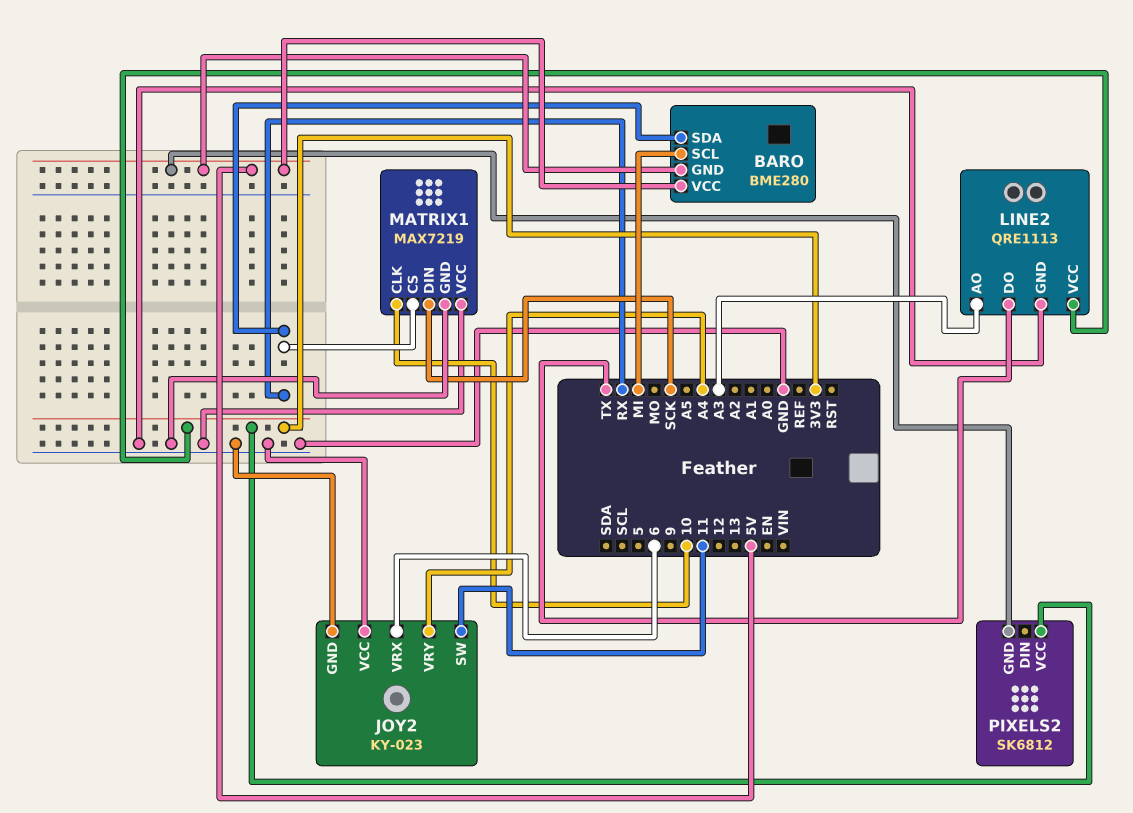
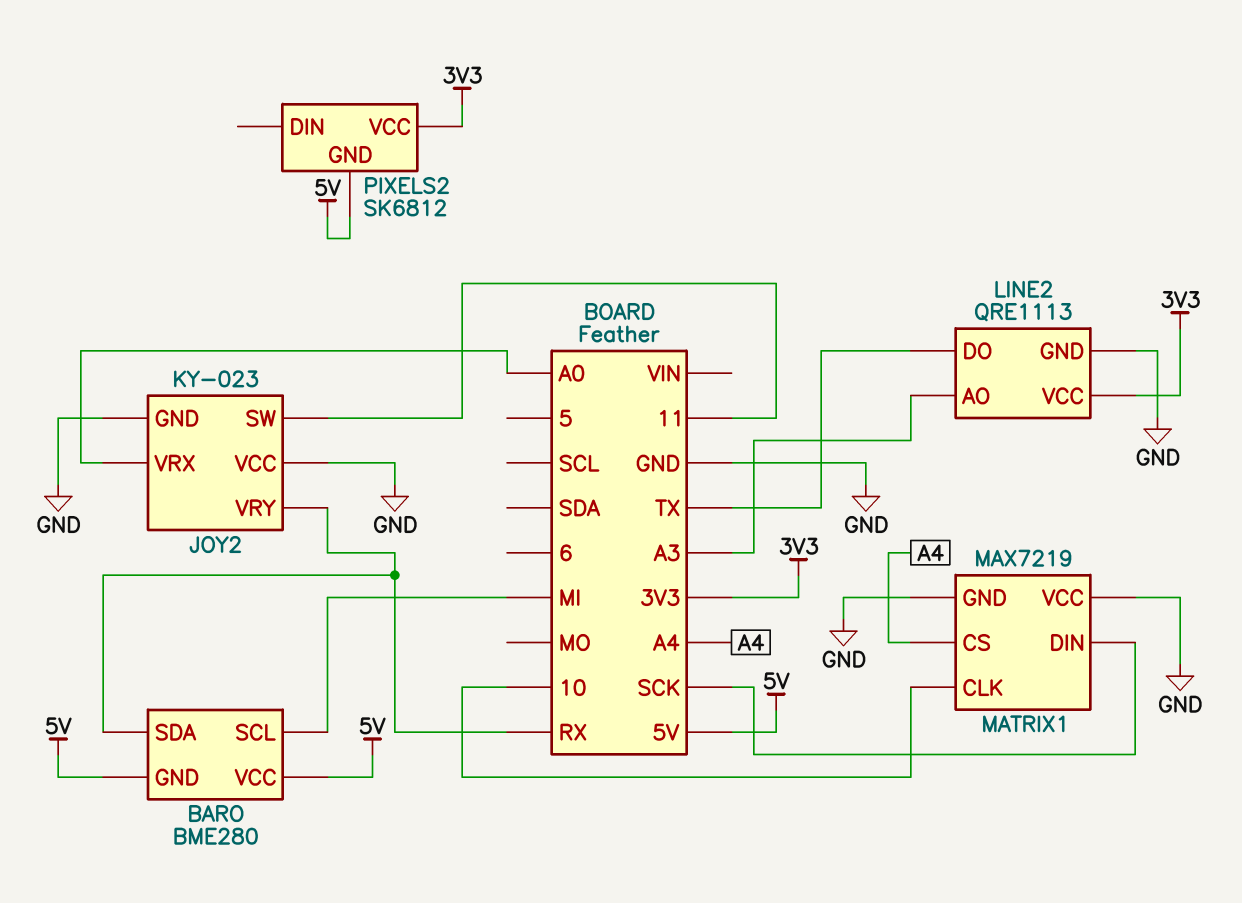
JOY2 pin VRX: 6 -> A0
JOY2 pin VRY: A4 -> RX
MATRIX1 pin CS: RX -> A4

